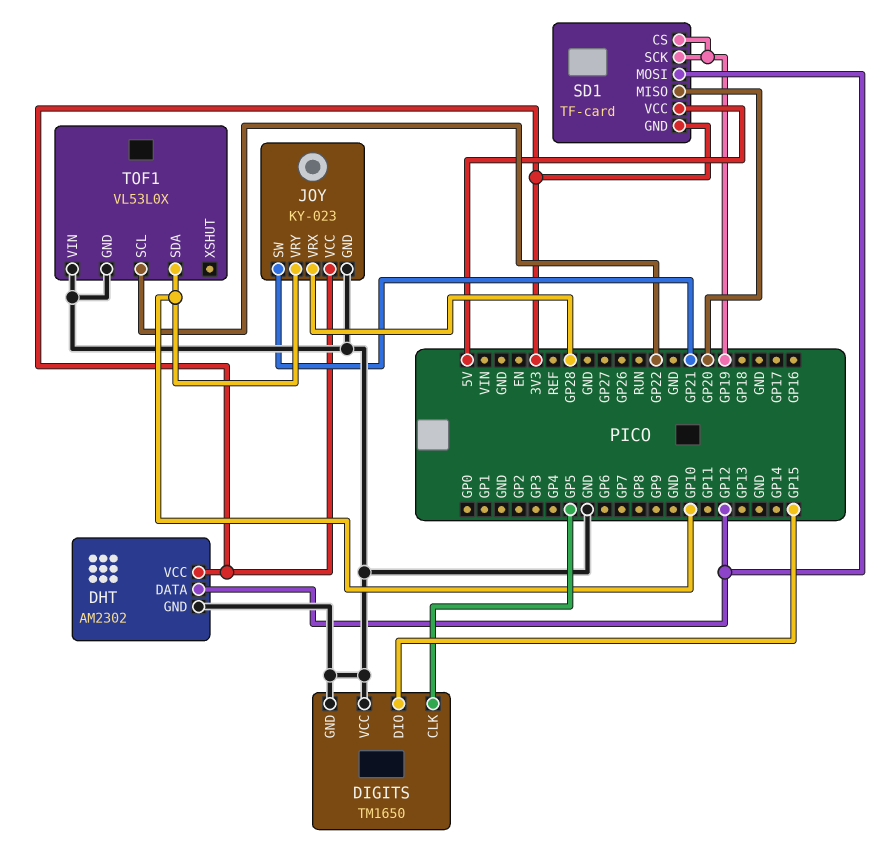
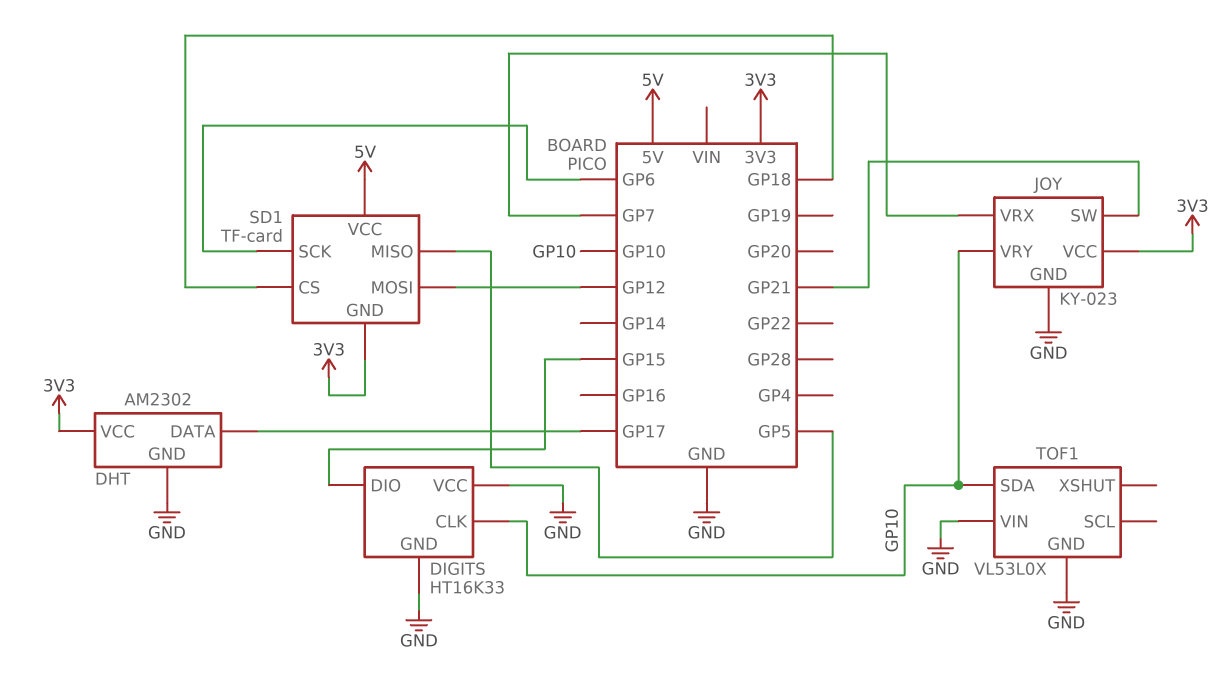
DHT pin DATA: GP12 -> GP17
DIGITS: TM1650 -> HT16K33
DIGITS pin CLK: GP5 -> GP10
JOY pin VRX: GP28 -> GP7
SD1 pin CS: GP19 -> GP18
SD1 pin MISO: GP20 -> GP5
SD1 pin SCK: GP19 -> GP6
TOF1 pin SCL: GP22 -> none

